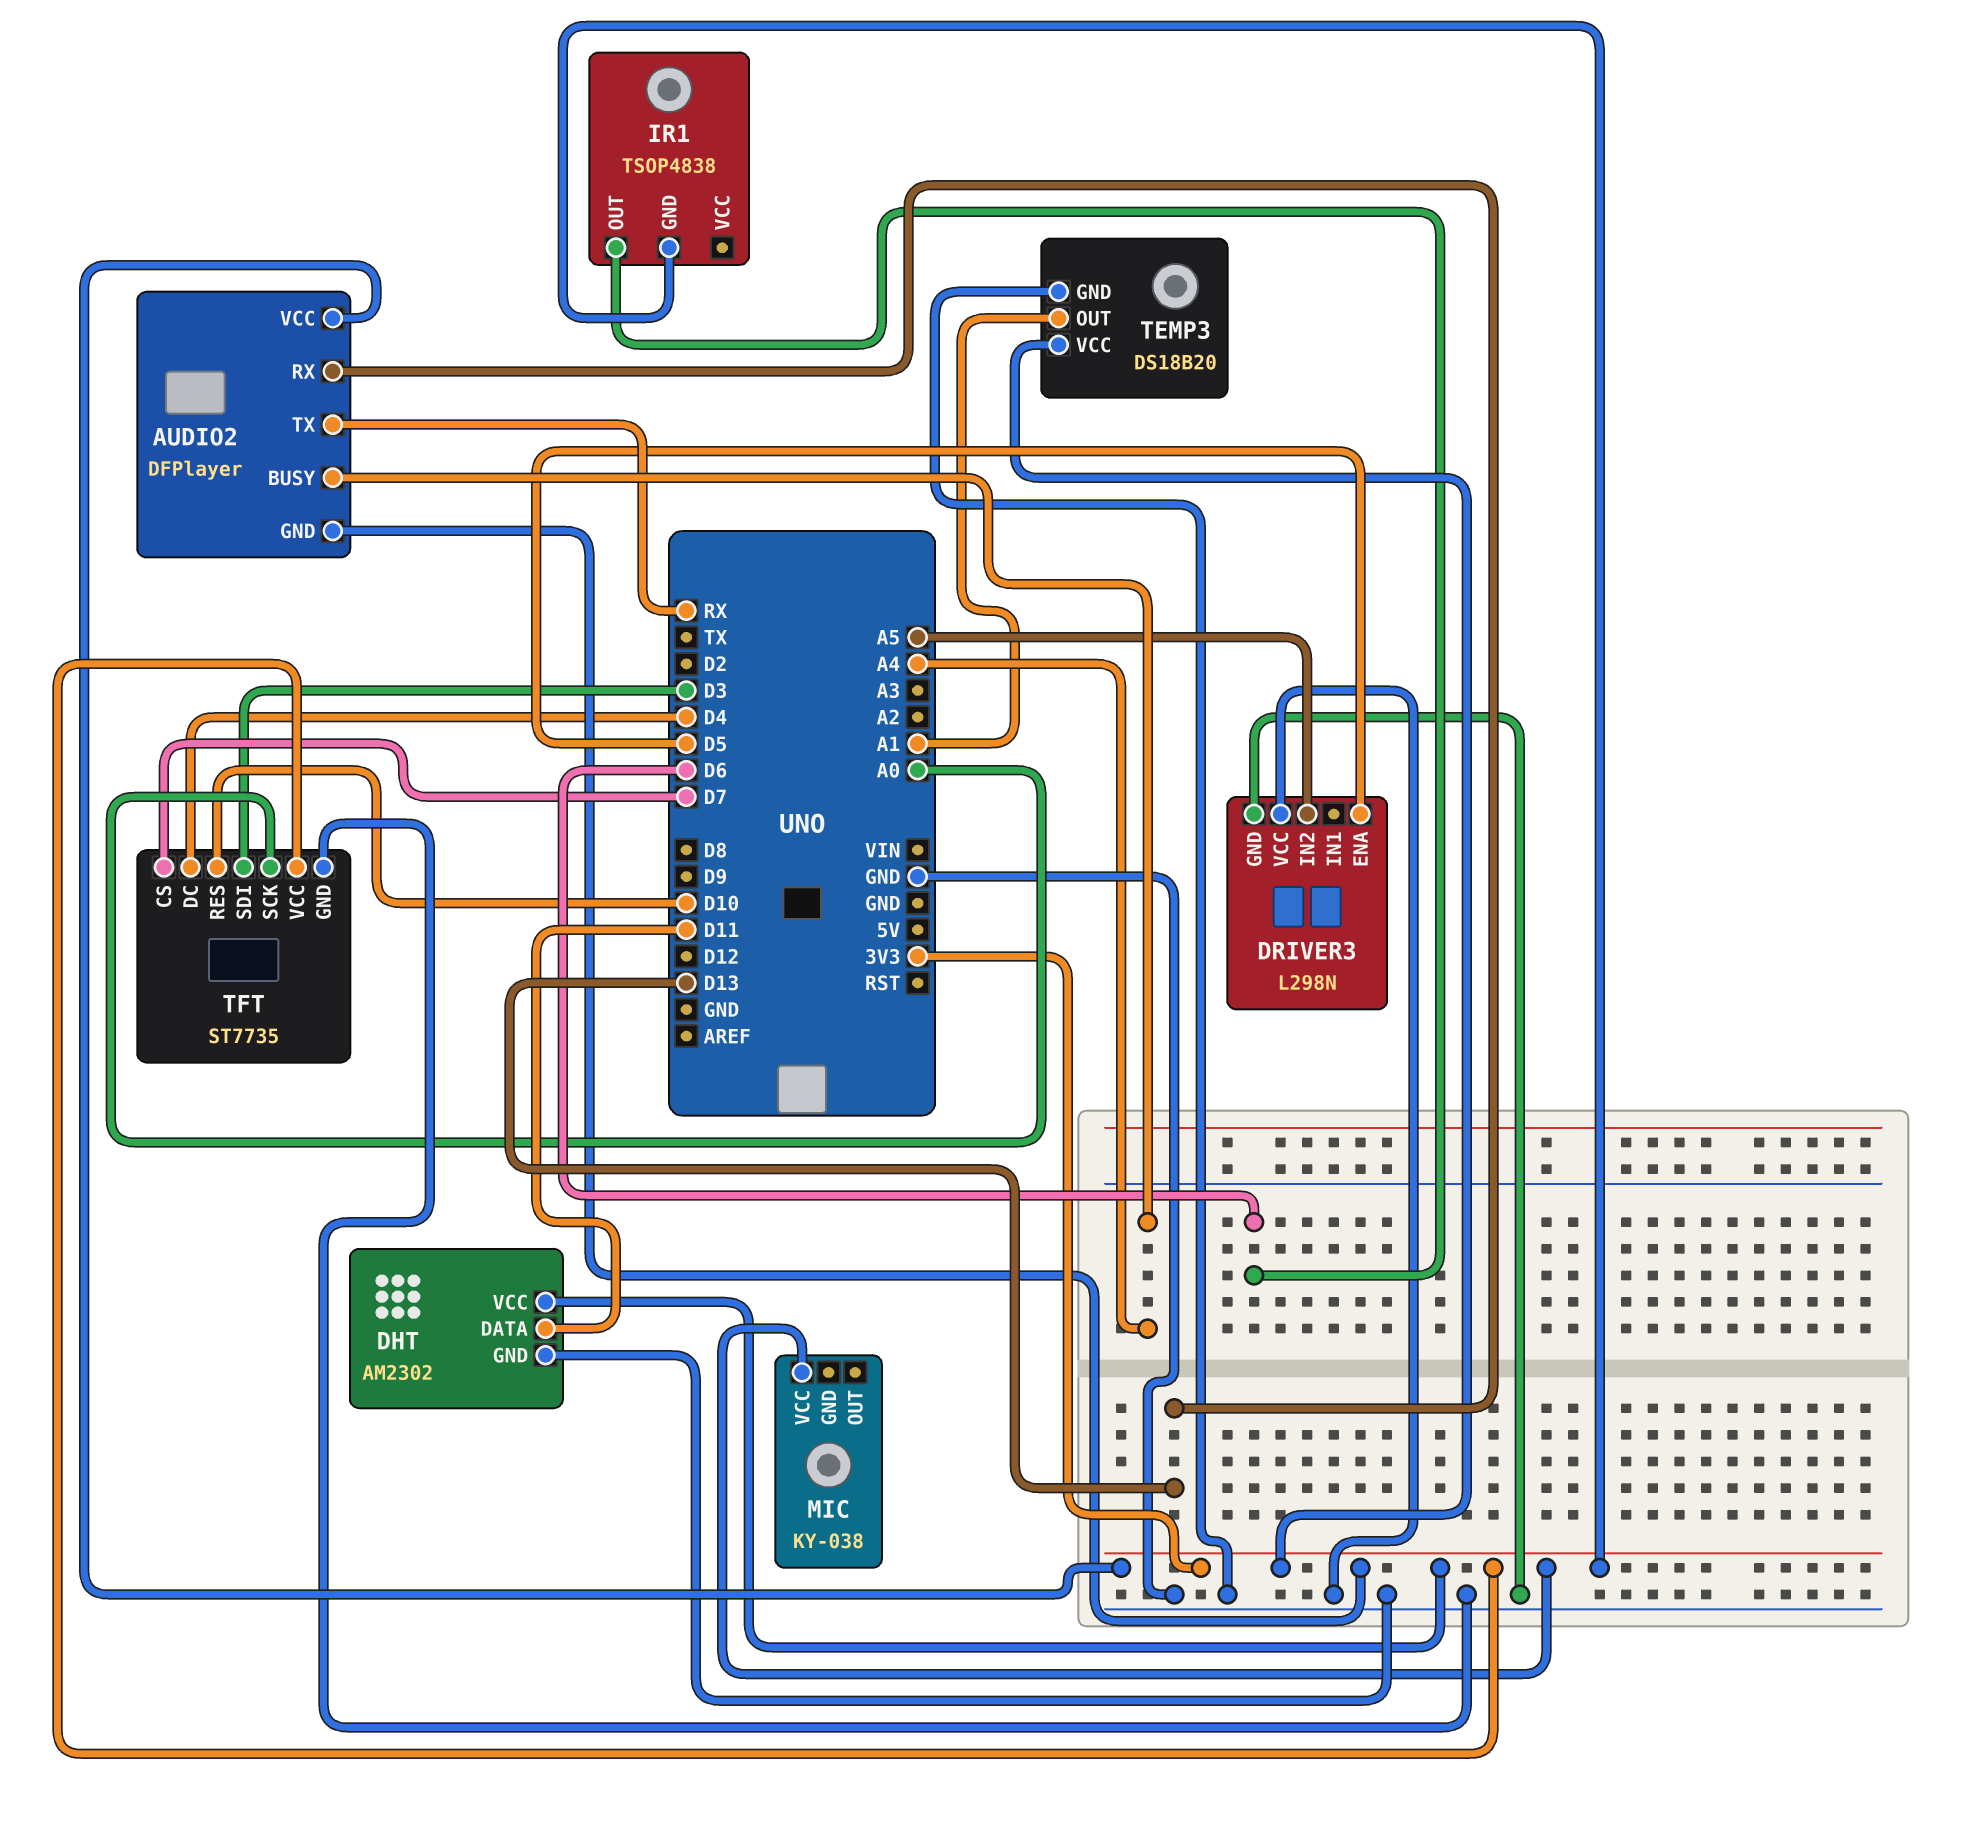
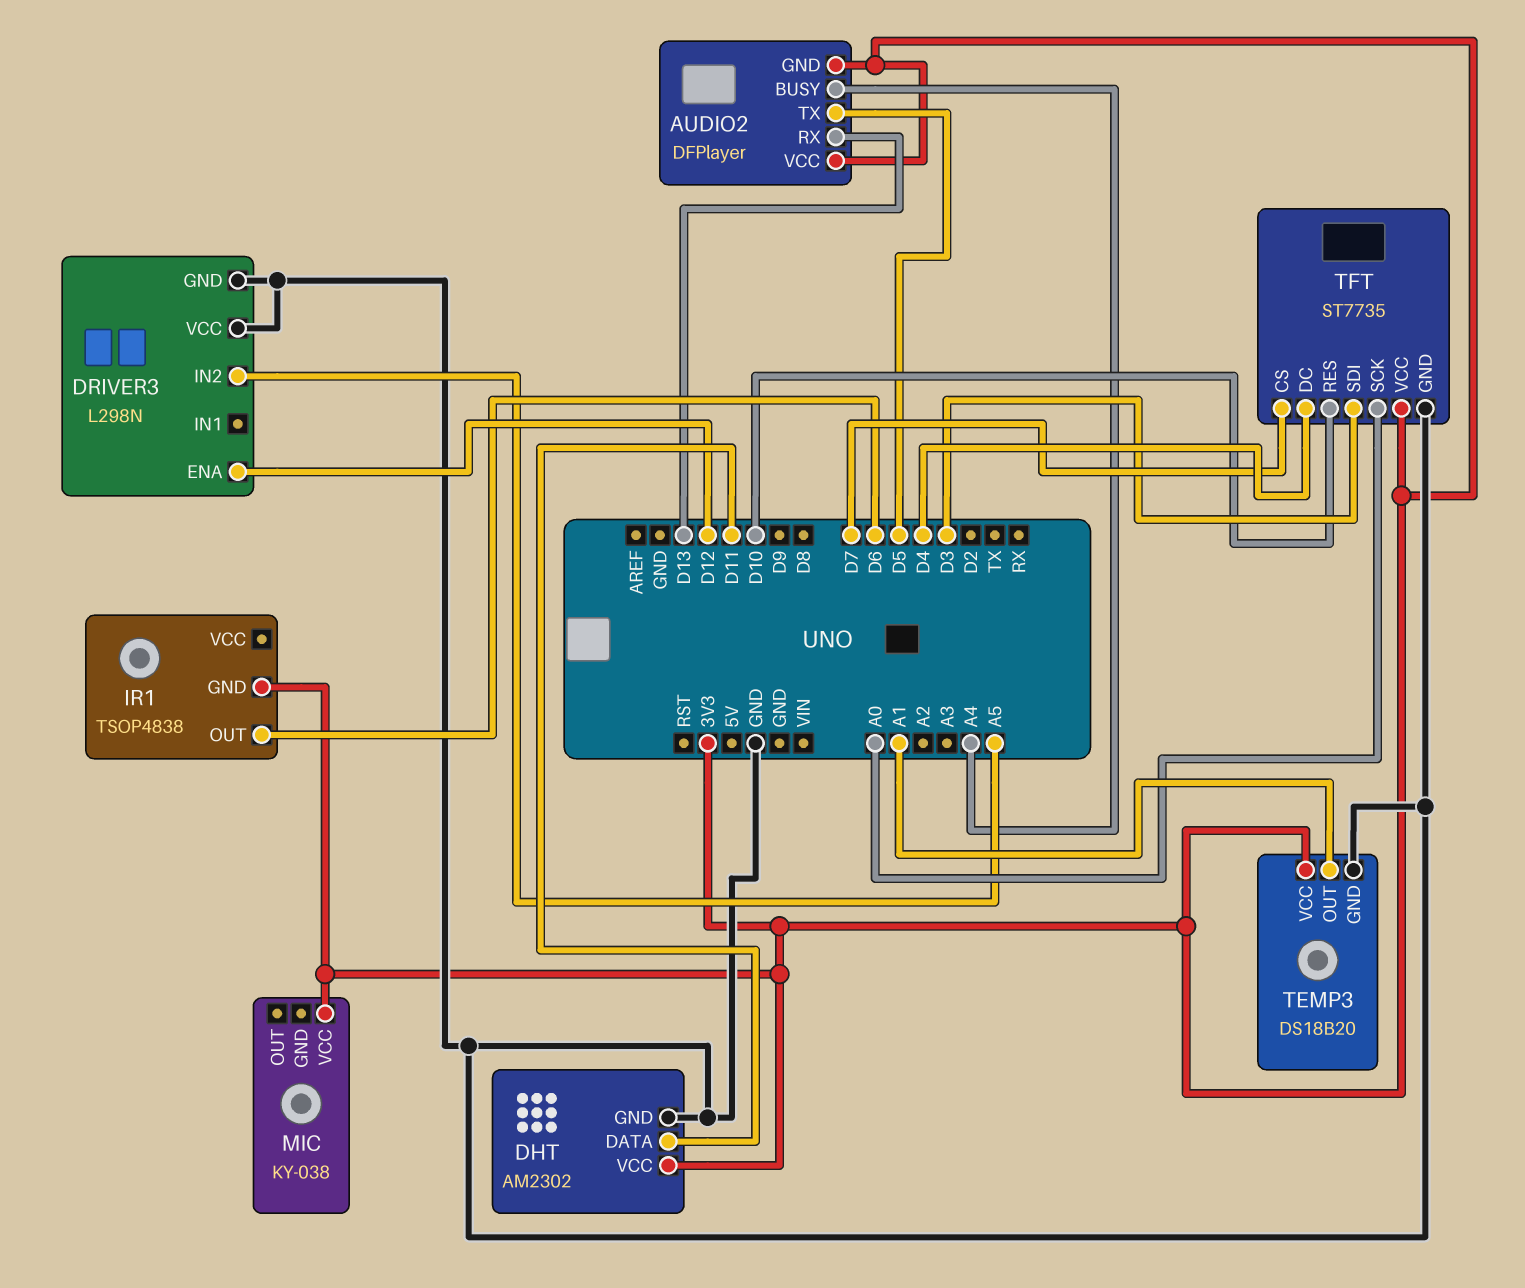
AUDIO2 pin TX: RX -> D5
DRIVER3 pin ENA: D5 -> D12

